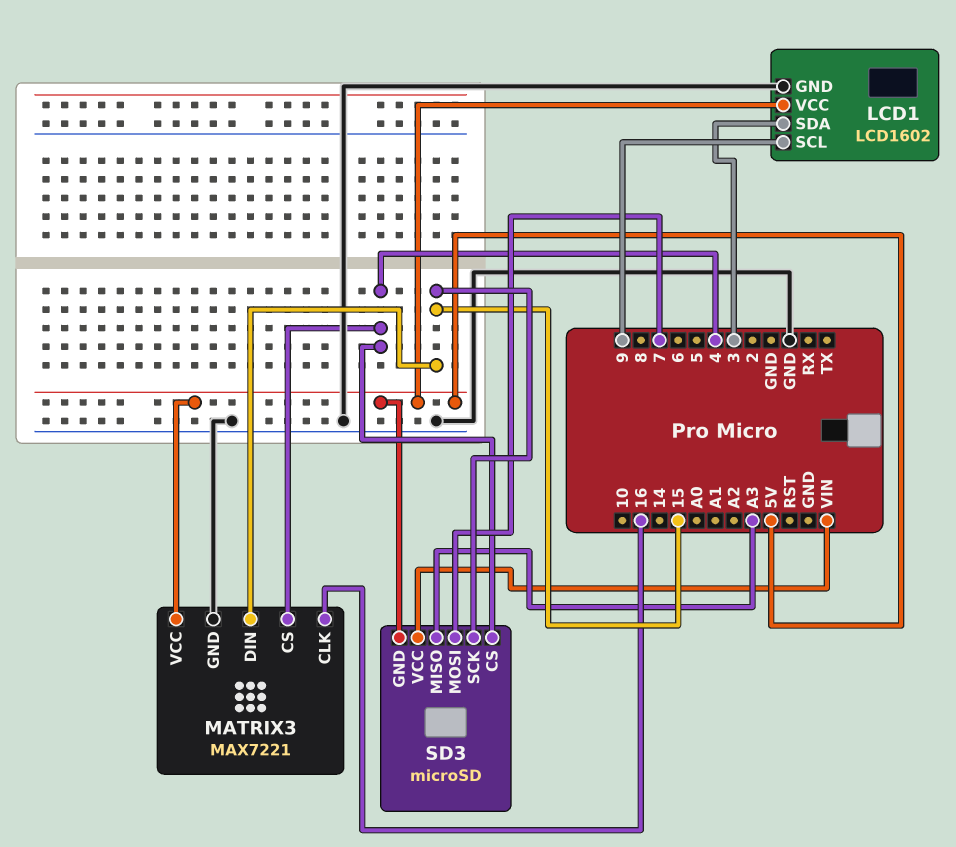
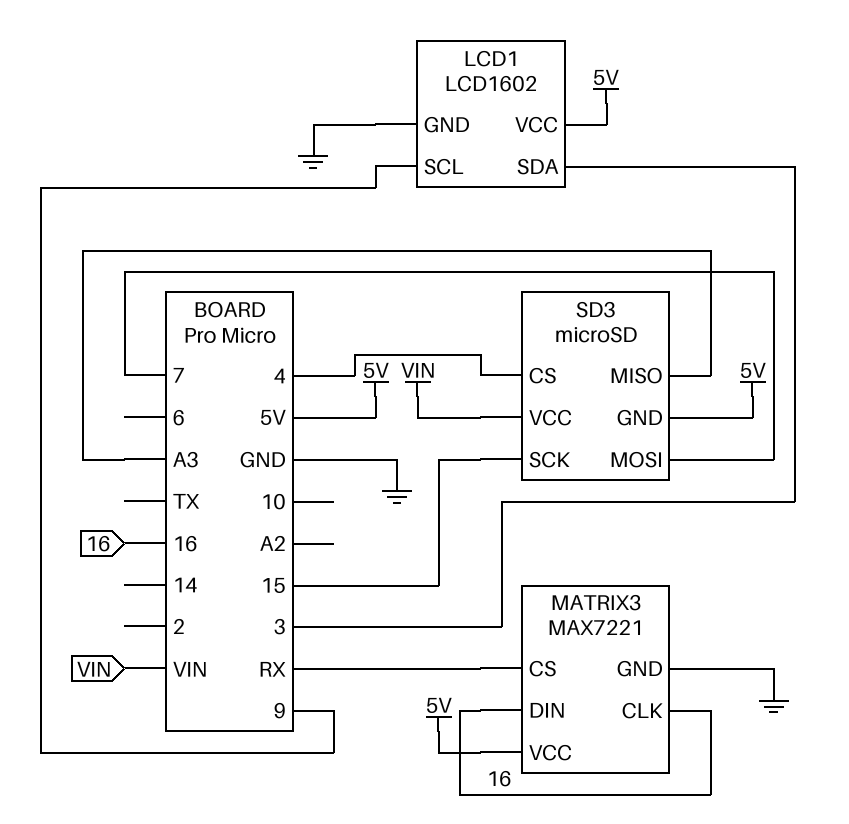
MATRIX3 pin CS: 4 -> RX
MATRIX3 pin DIN: 15 -> 16

